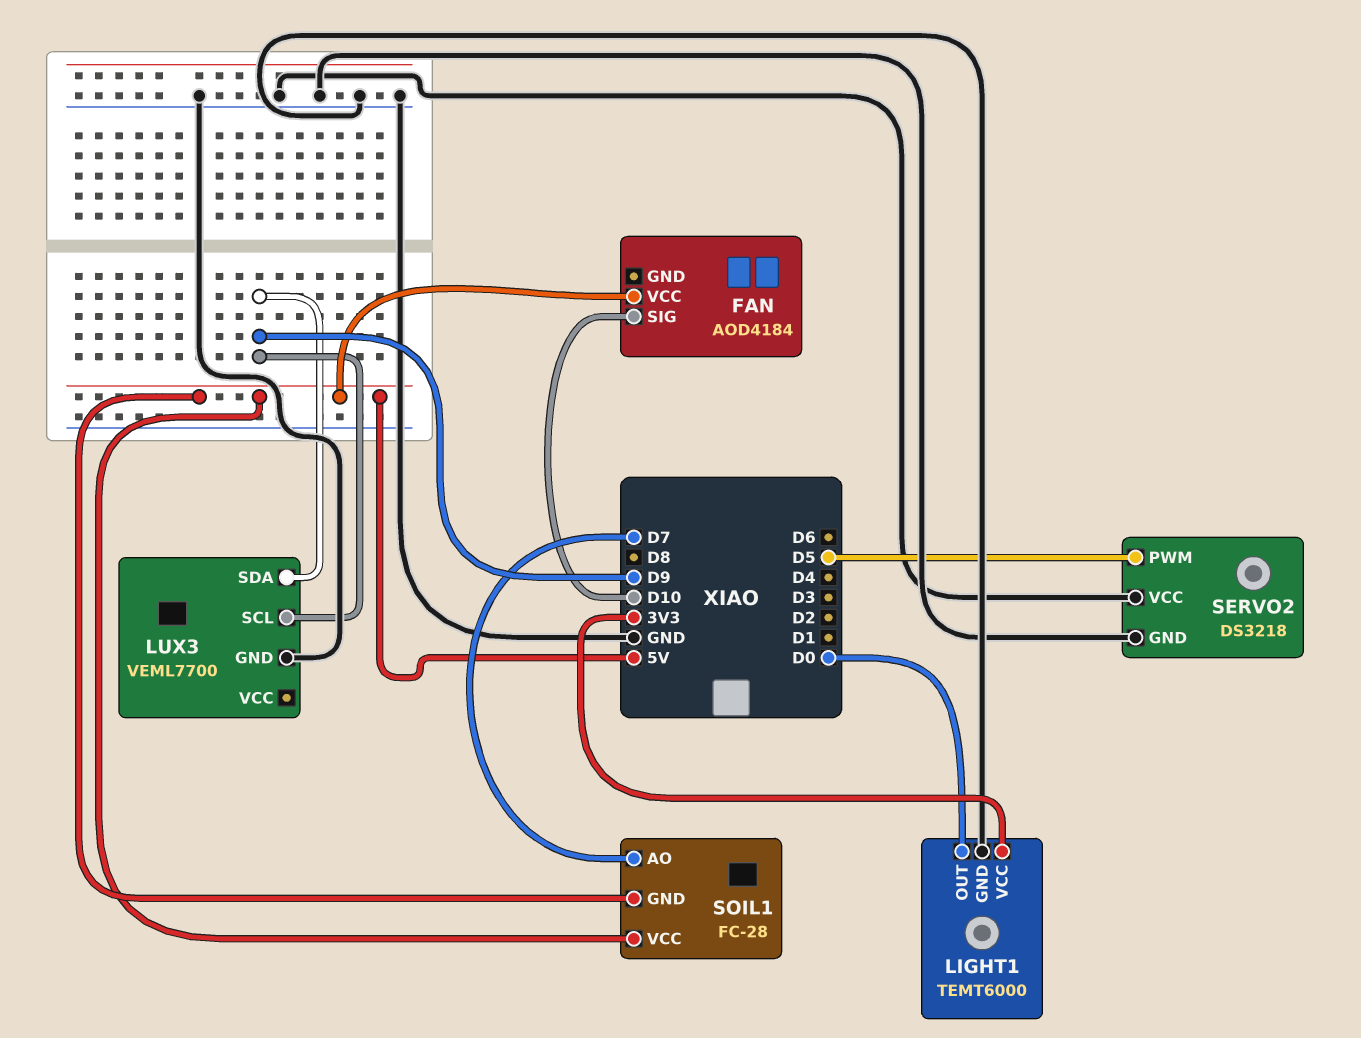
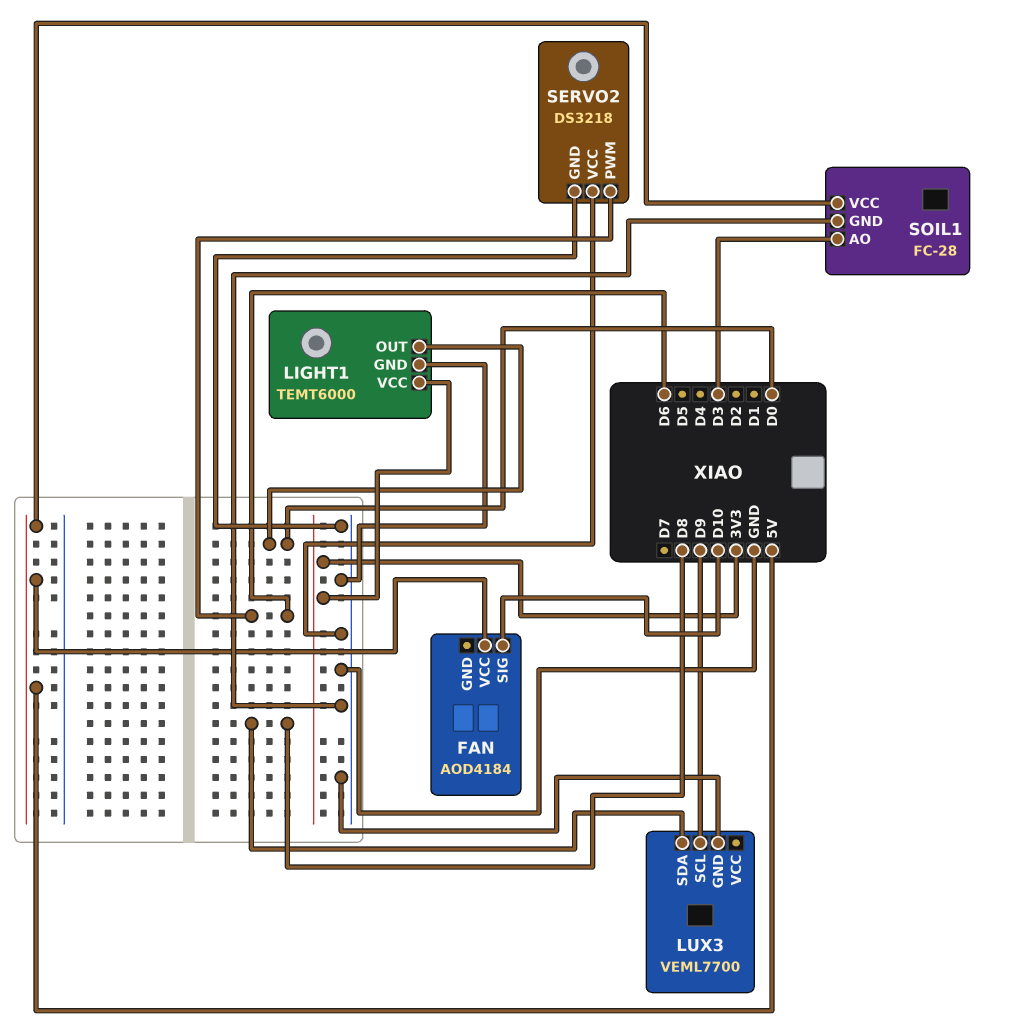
LUX3 pin SDA: D9 -> D8
SERVO2 pin PWM: D5 -> D6
SOIL1 pin AO: D7 -> D3
SOIL1 pin GND: 5V -> GND

